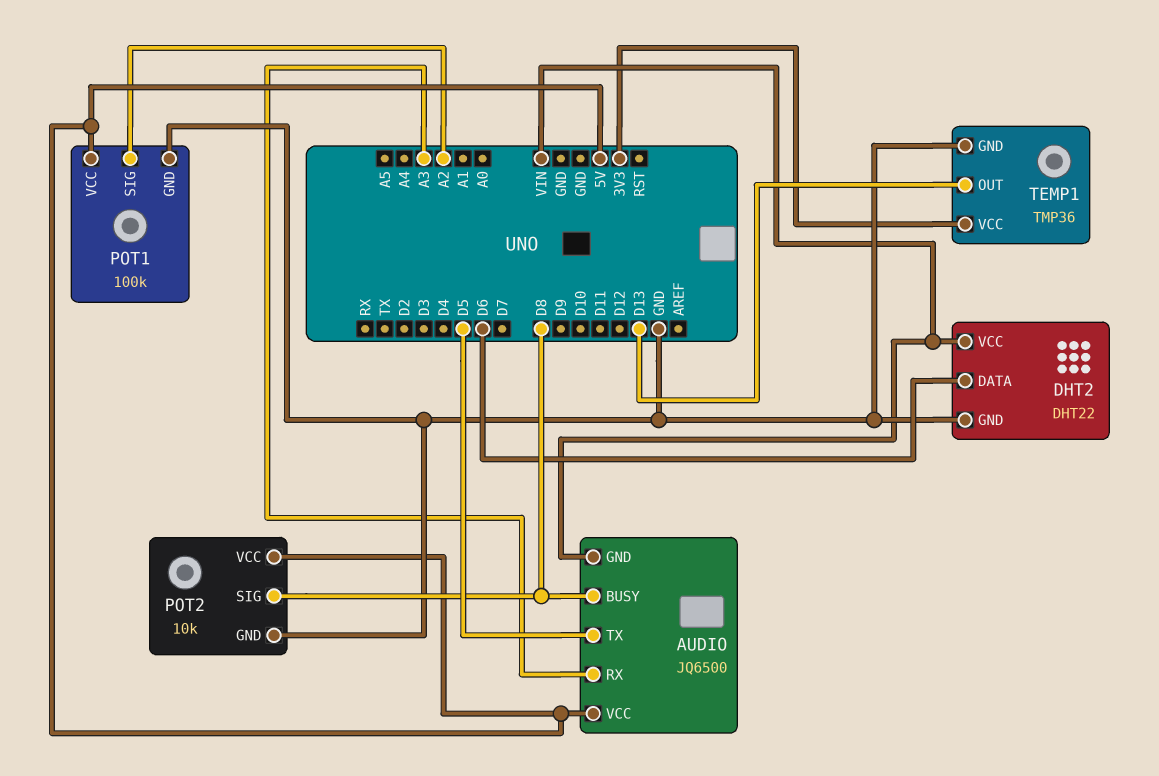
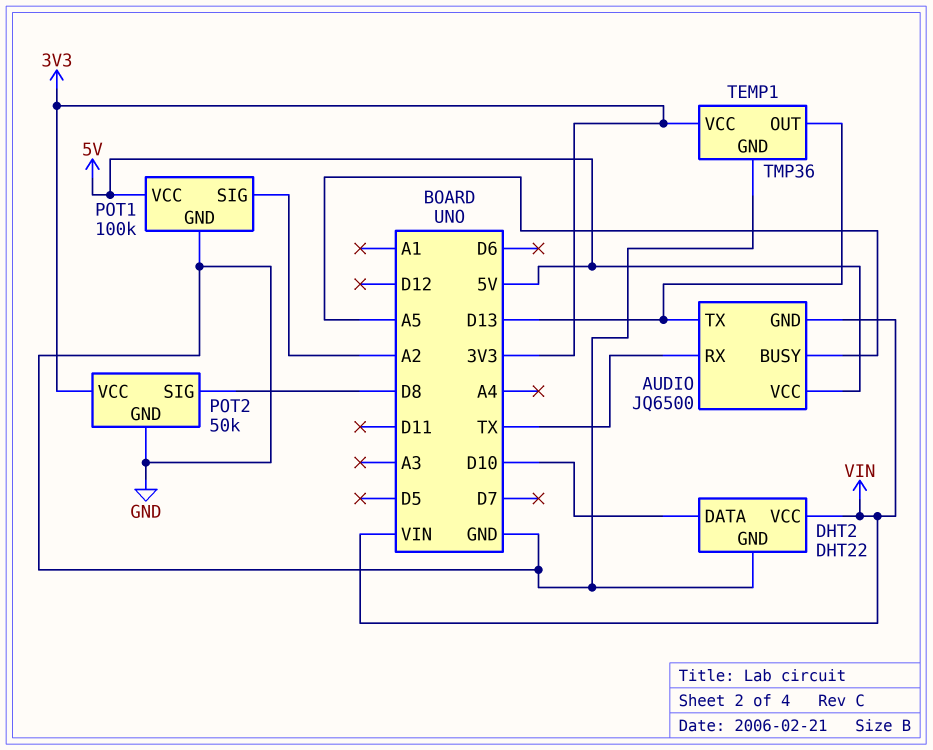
AUDIO pin BUSY: D8 -> A5
AUDIO pin RX: A3 -> TX
AUDIO pin TX: D5 -> D13
DHT2 pin DATA: D6 -> D10
POT2: 10k -> 50k
POT2 pin VCC: 5V -> 3V3

